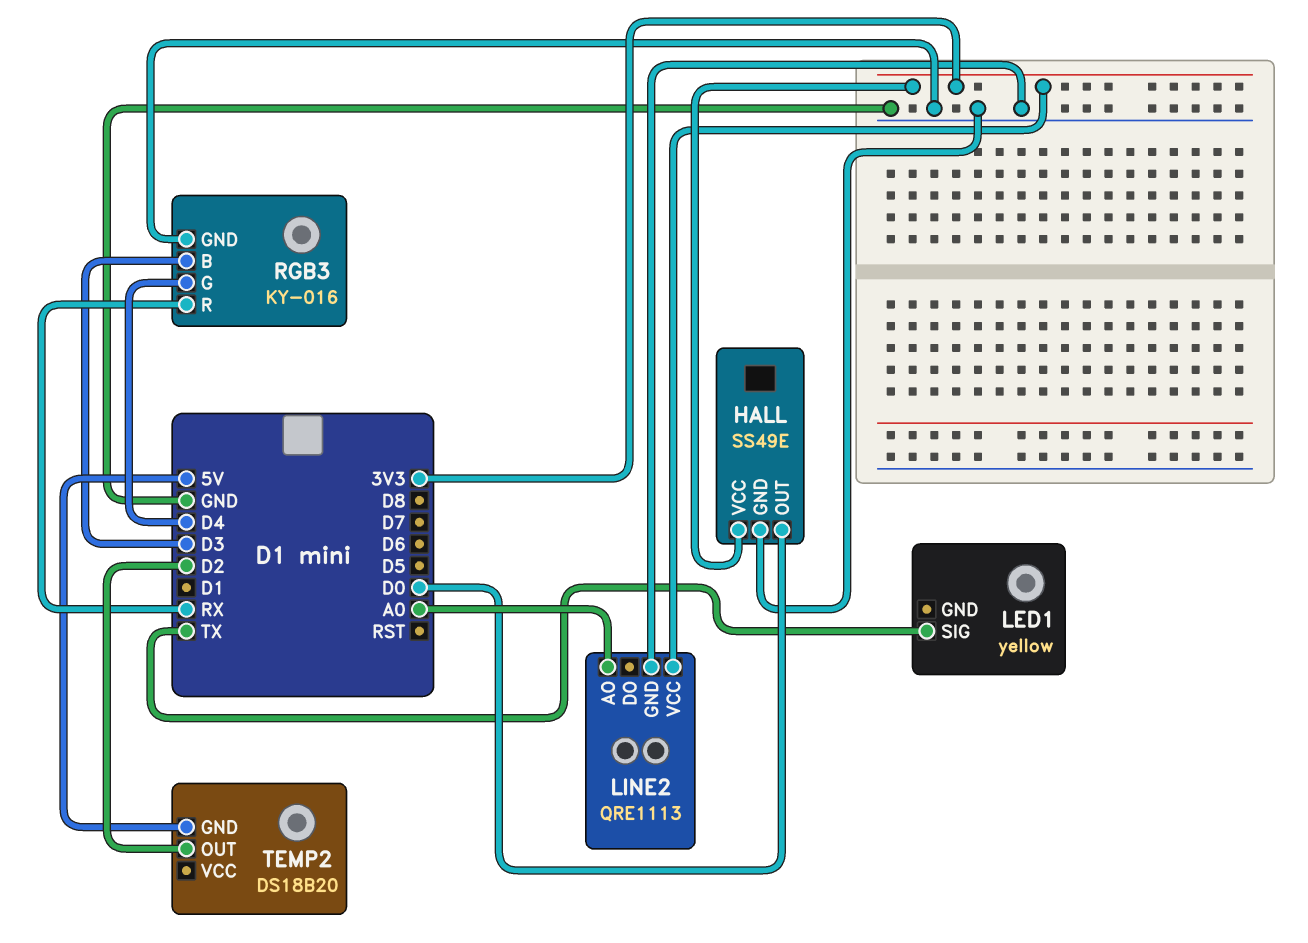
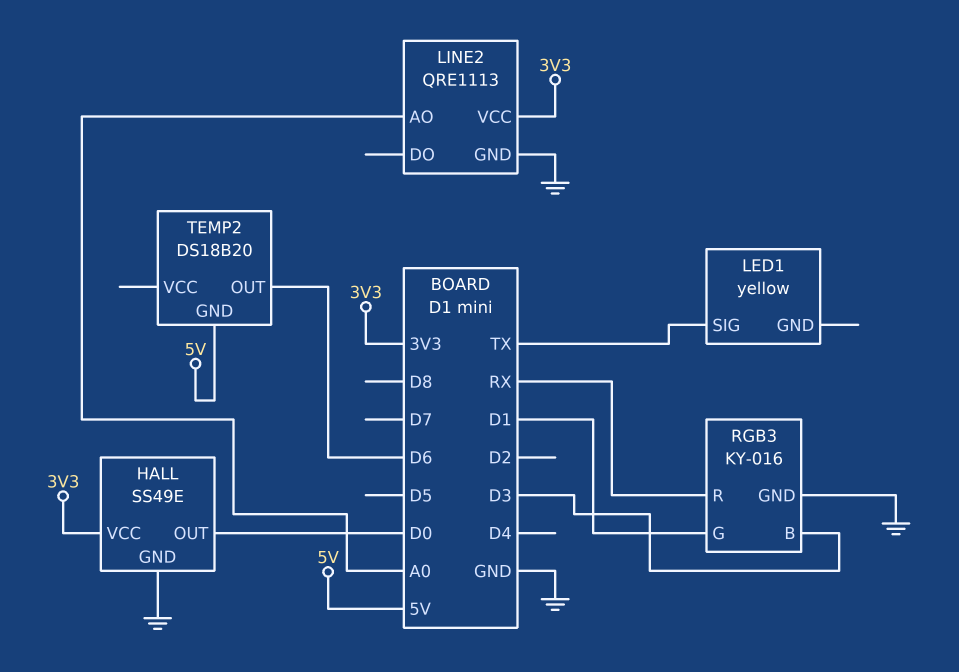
RGB3 pin G: D4 -> D1
TEMP2 pin OUT: D2 -> D6

